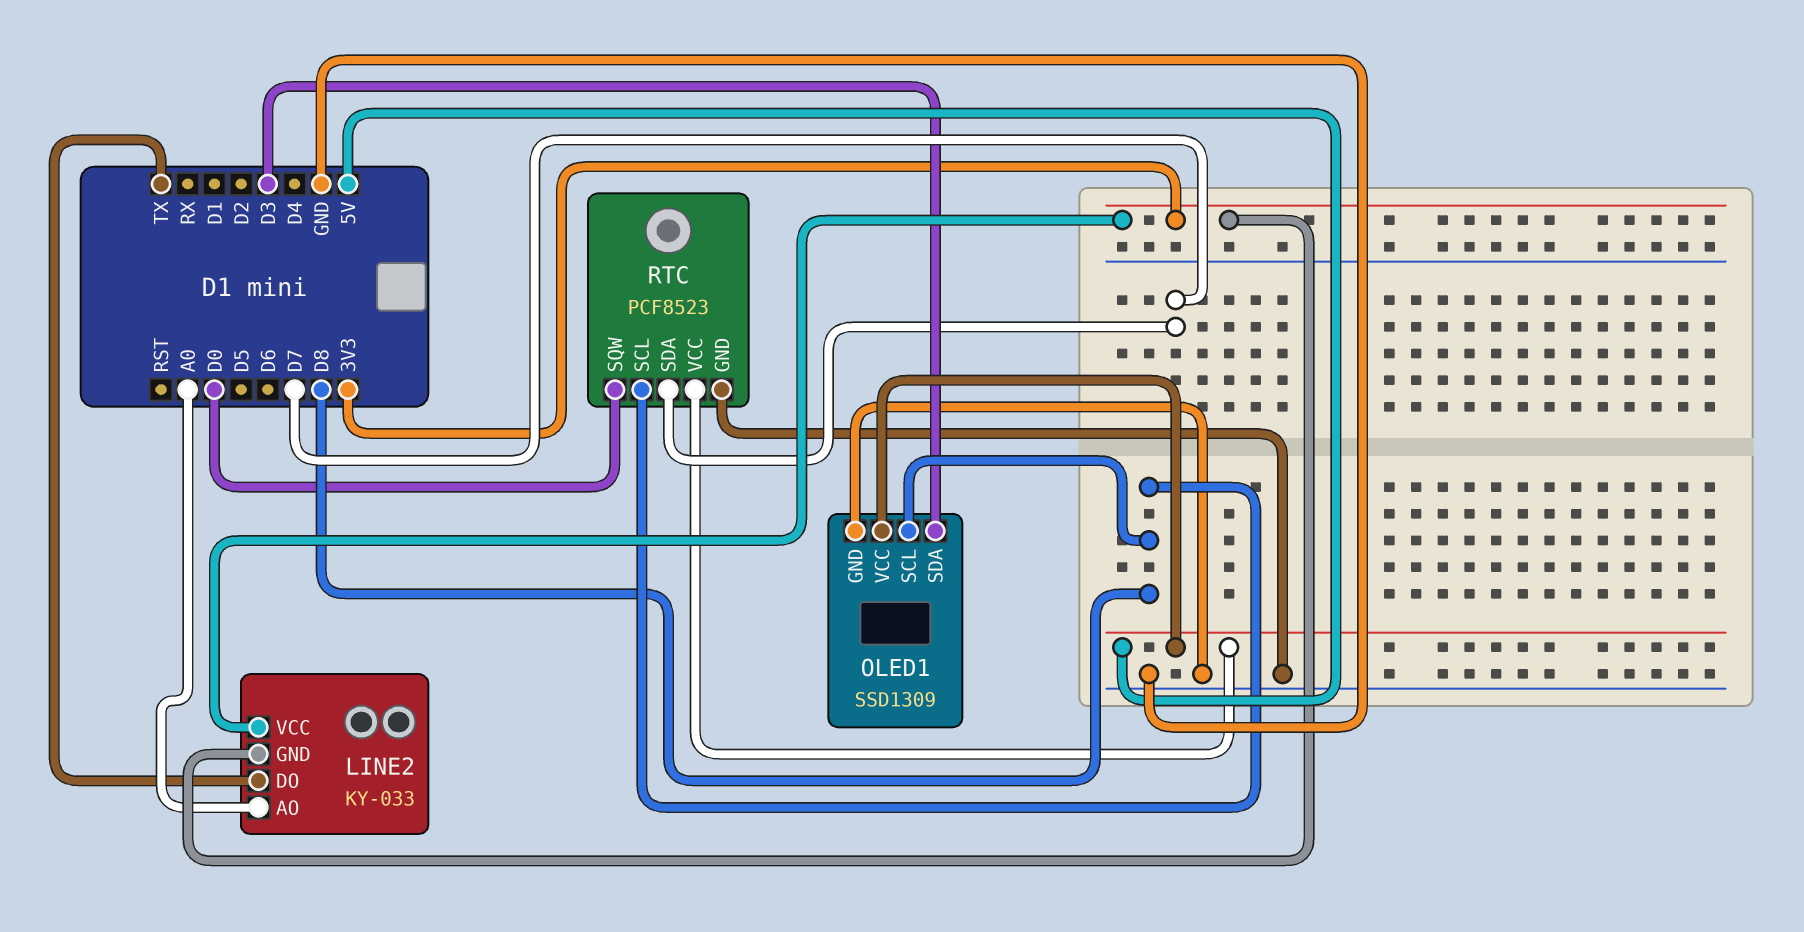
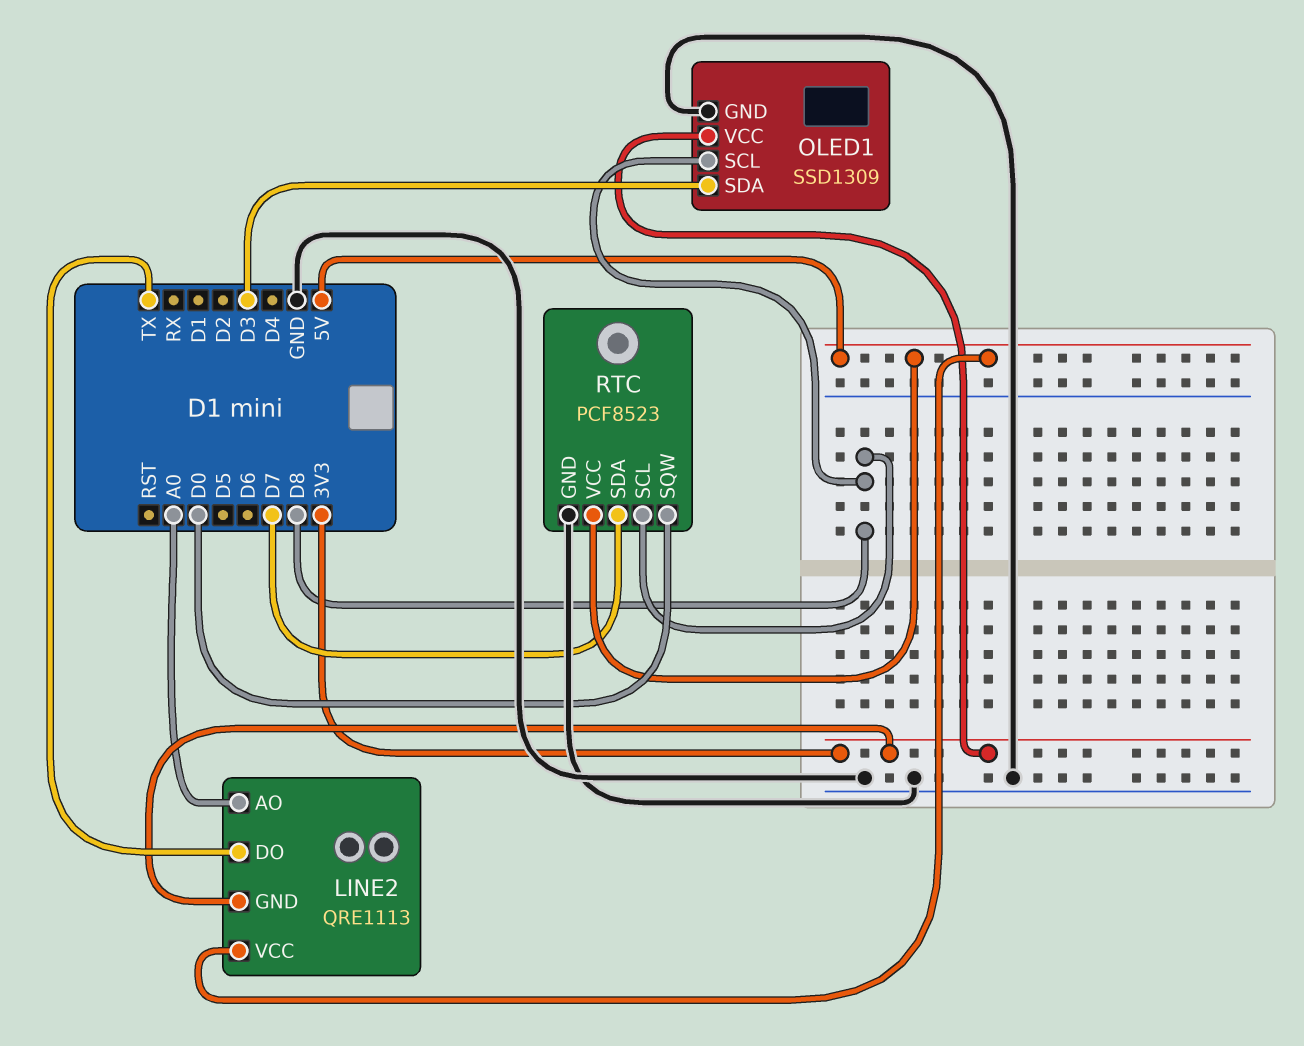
LINE2: KY-033 -> QRE1113
LINE2 pin VCC: 3V3 -> 5V
OLED1 pin VCC: 5V -> 3V3

